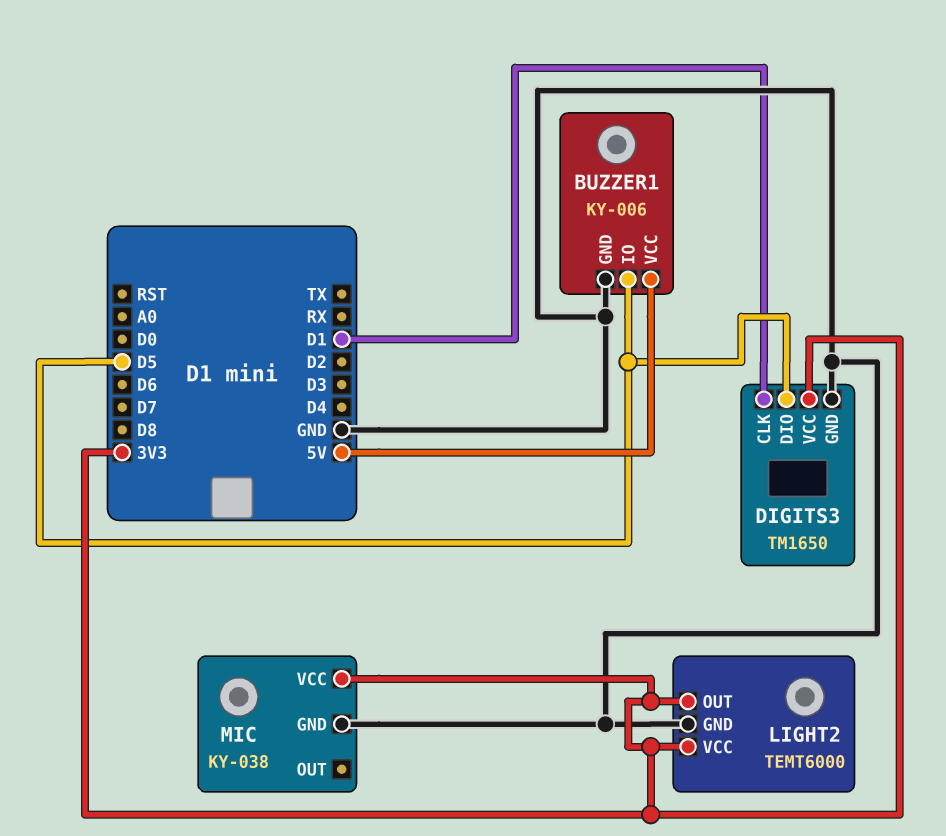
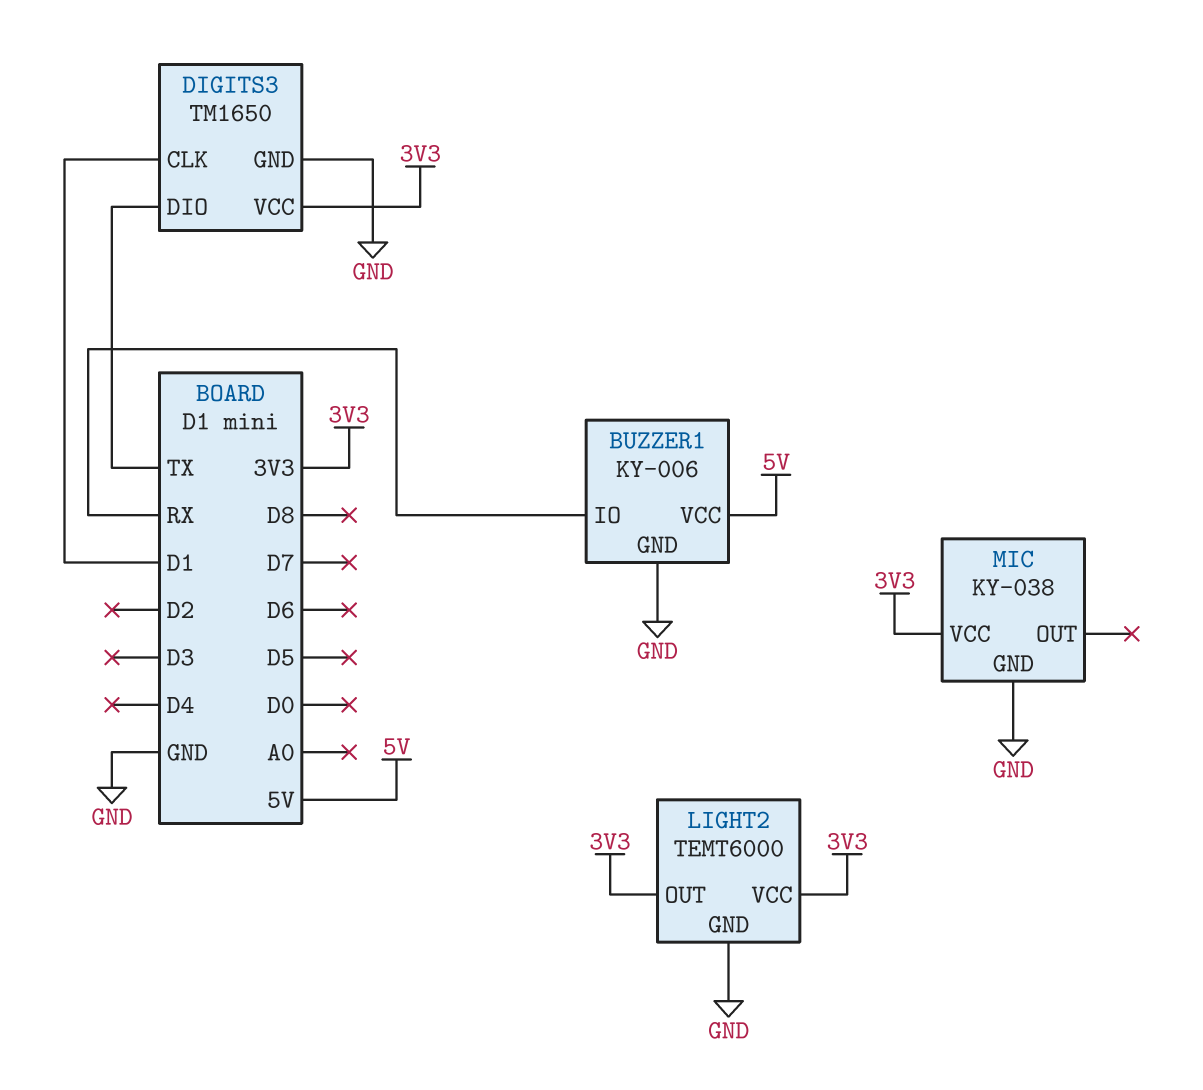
BUZZER1 pin IO: D5 -> RX
DIGITS3 pin DIO: D5 -> TX

